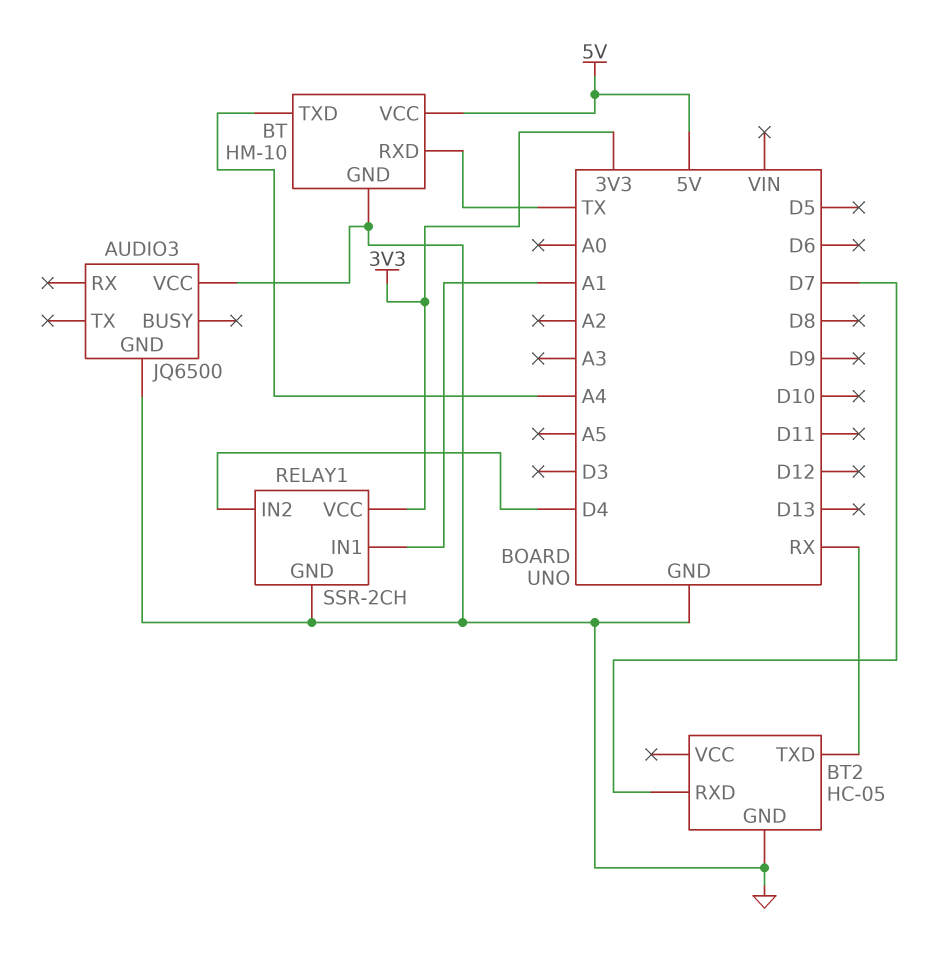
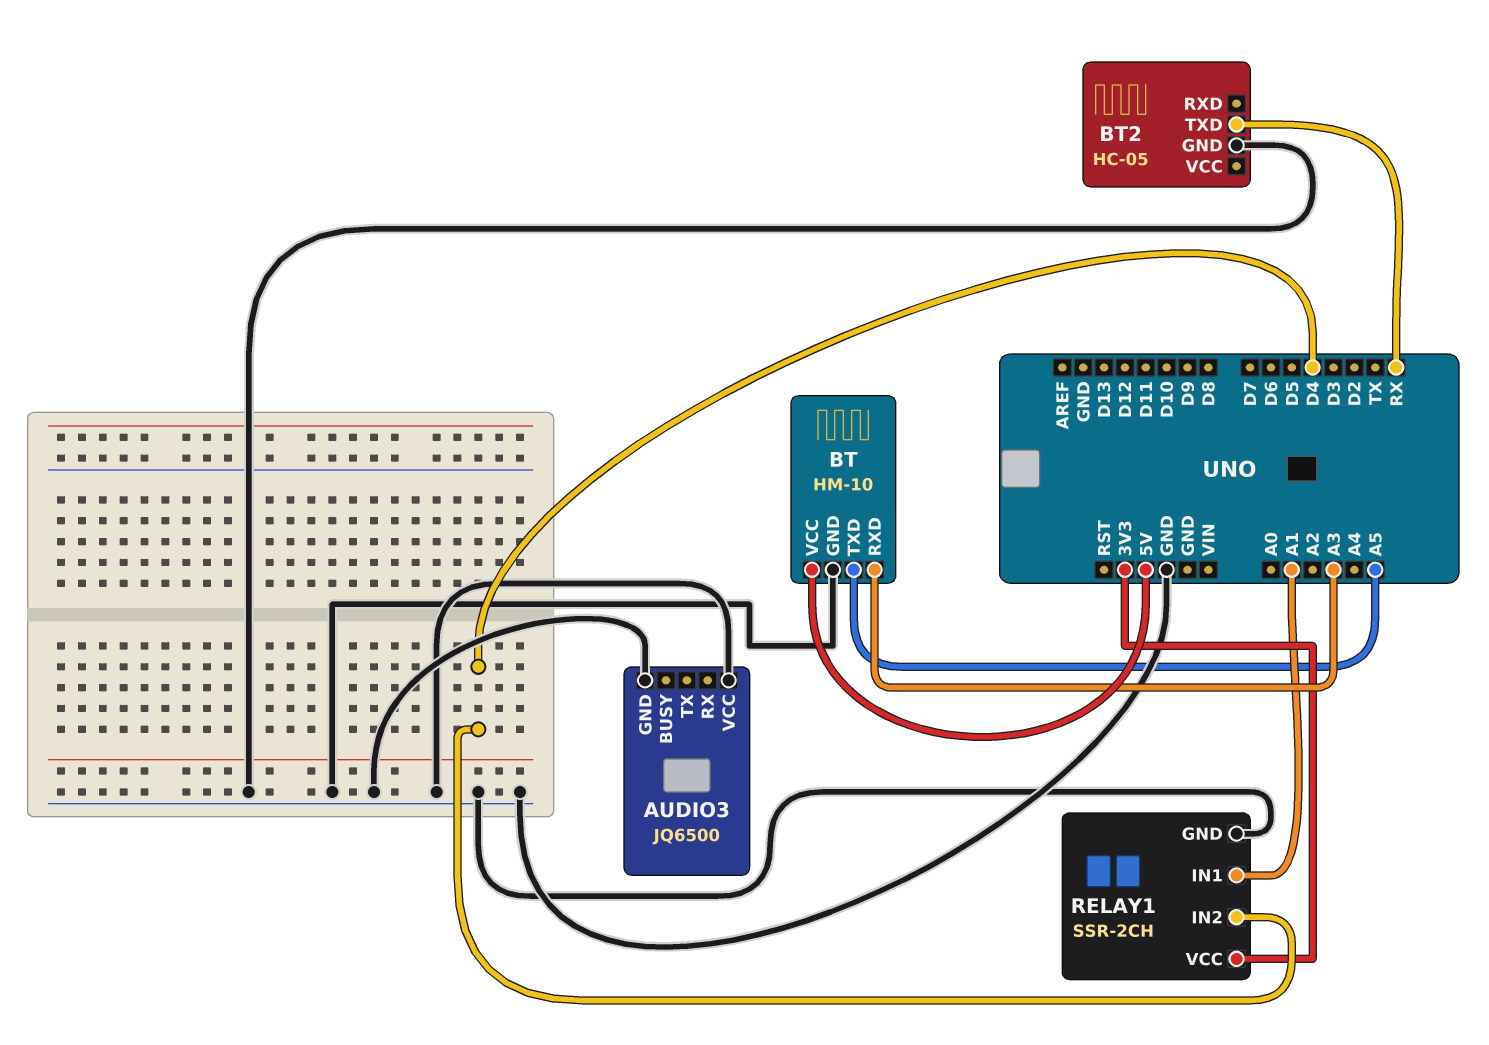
BT pin RXD: TX -> A3
BT pin TXD: A4 -> A5
BT2 pin RXD: D7 -> none

